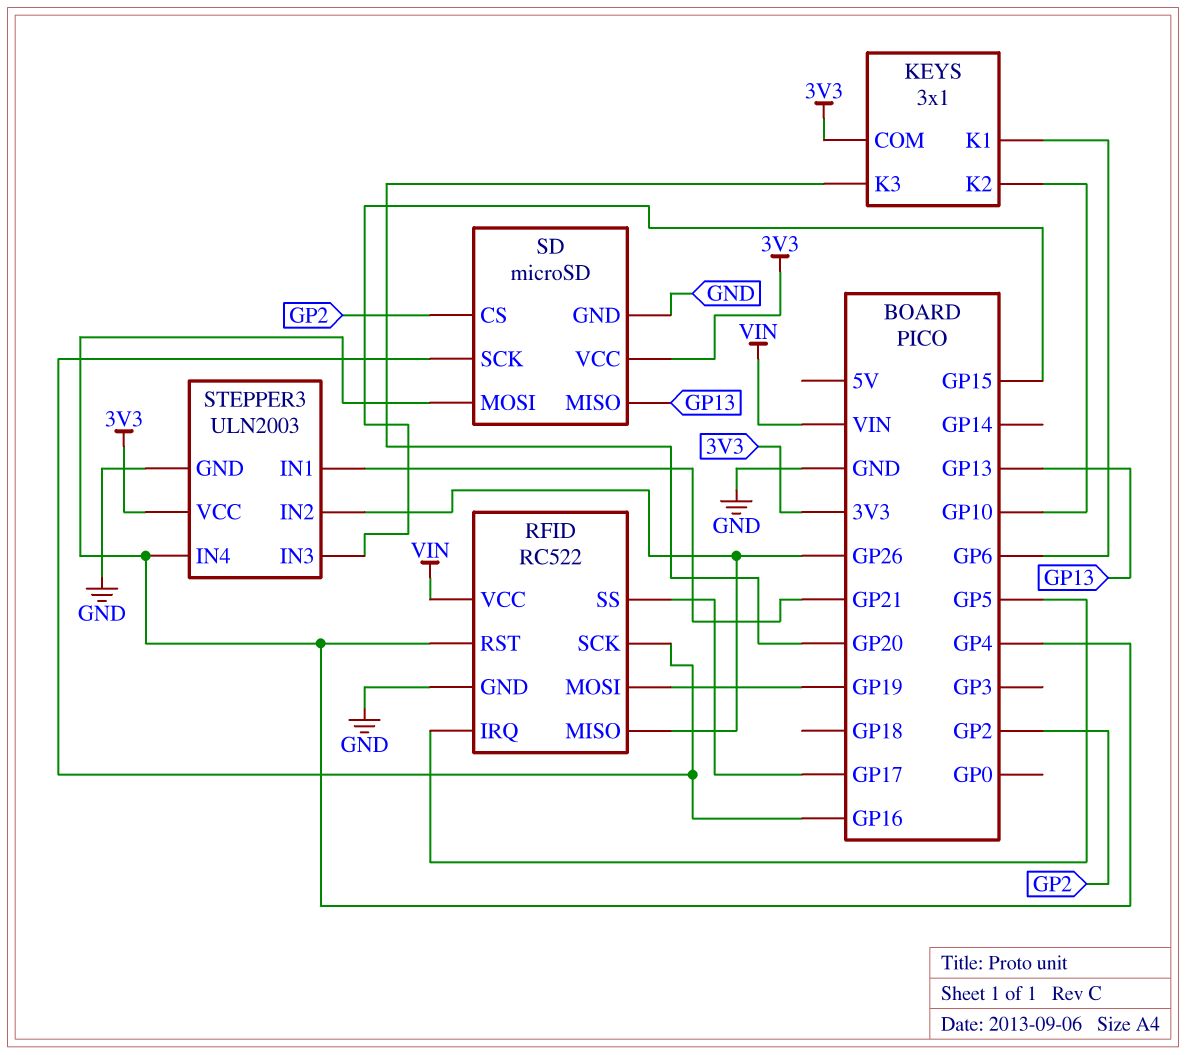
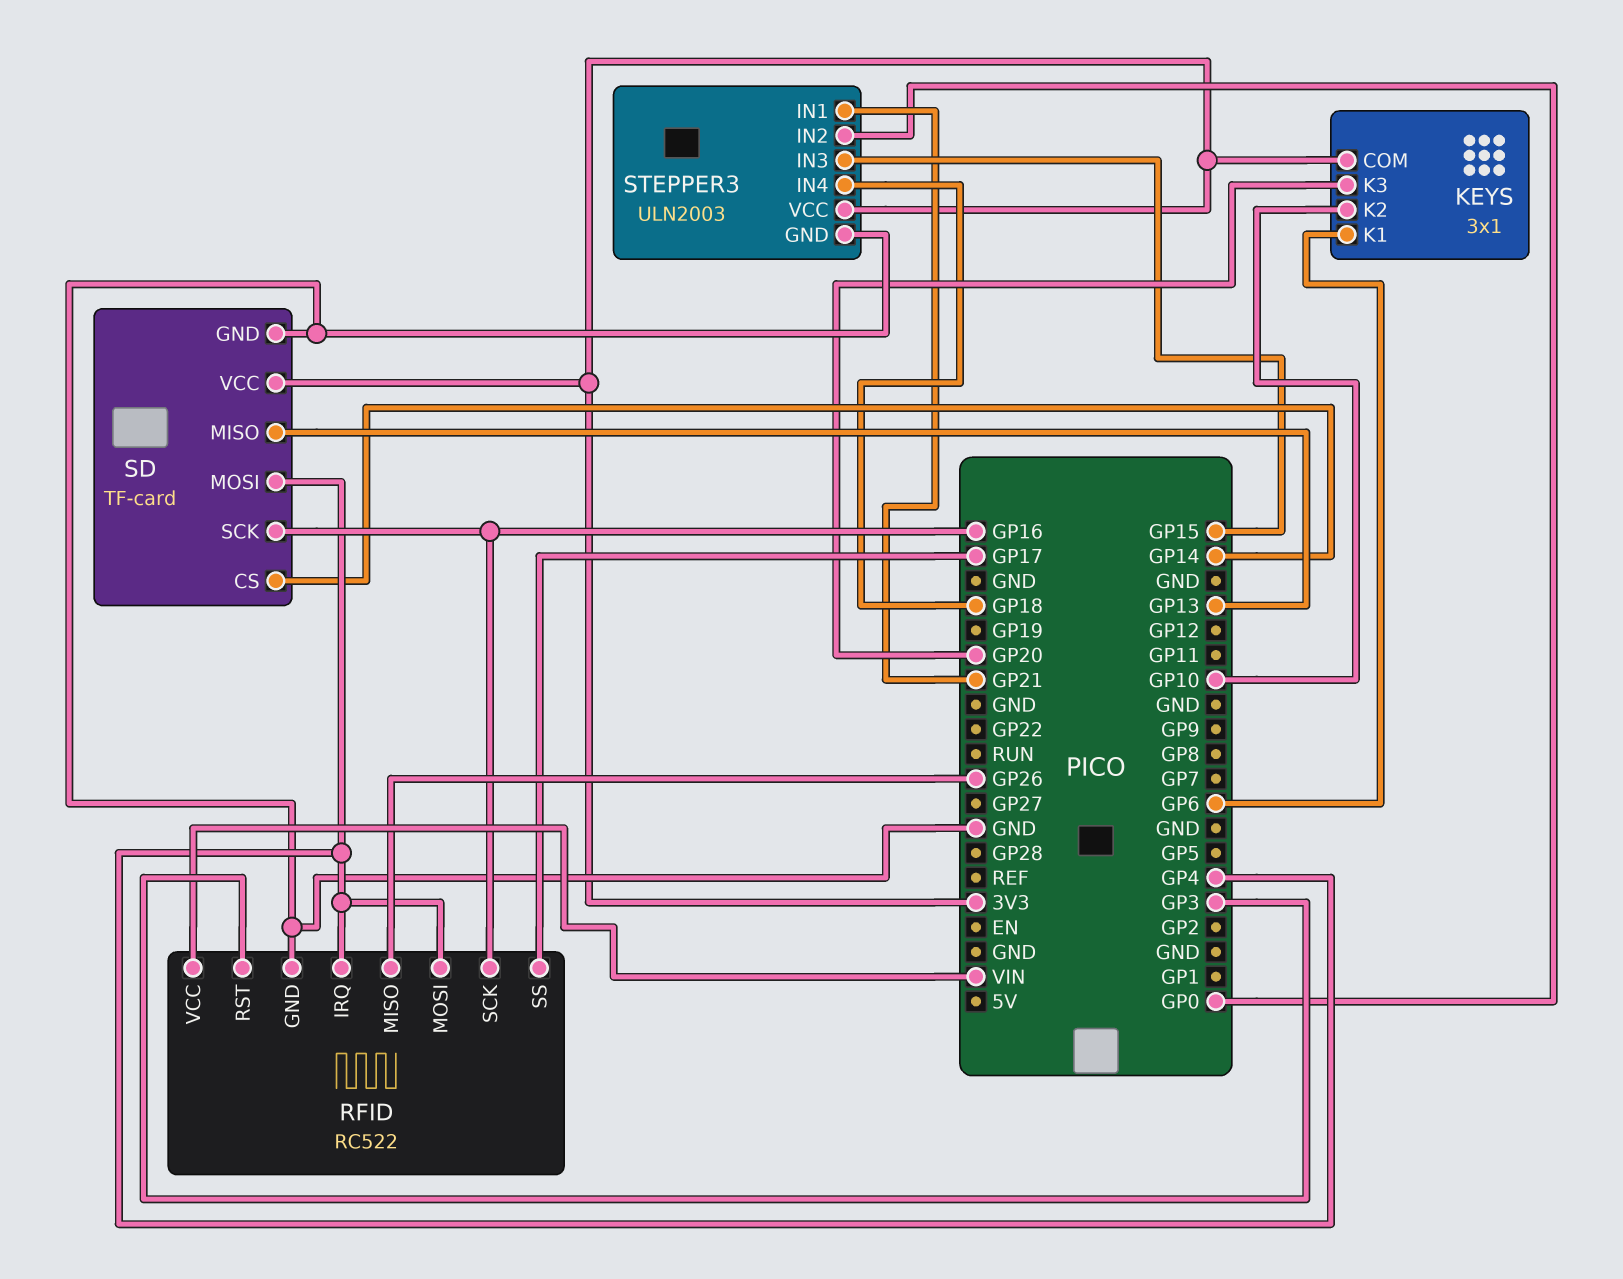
RFID pin IRQ: GP5 -> GP4
RFID pin MOSI: GP19 -> GP4
RFID pin RST: GP4 -> GP3
SD: microSD -> TF-card
SD pin CS: GP2 -> GP14
STEPPER3 pin IN2: GP26 -> GP0
STEPPER3 pin IN4: GP4 -> GP18

